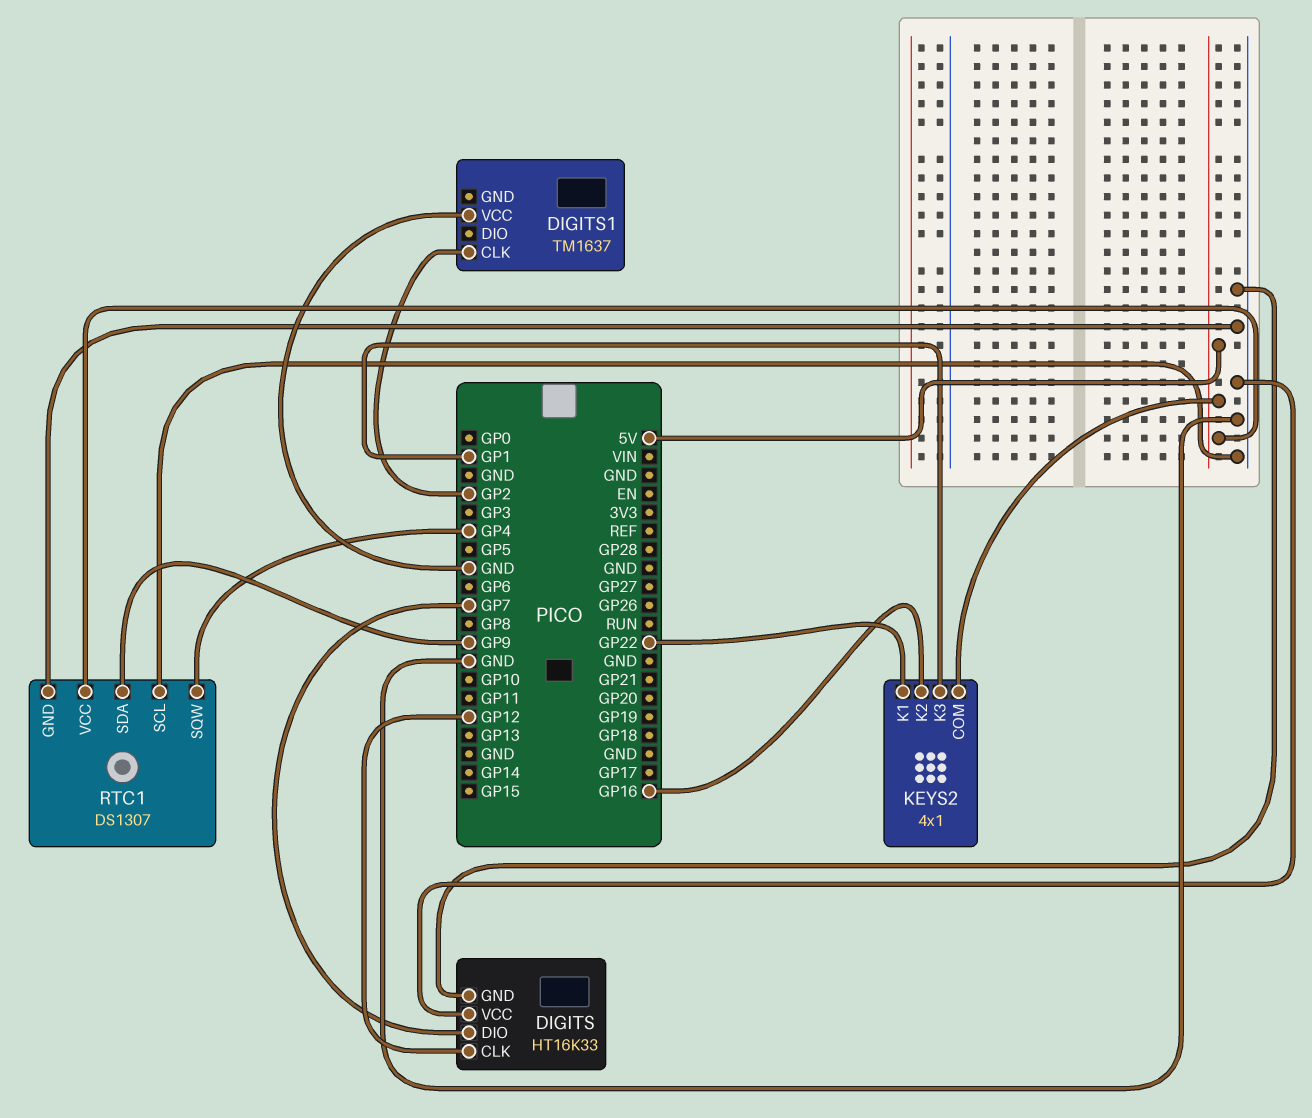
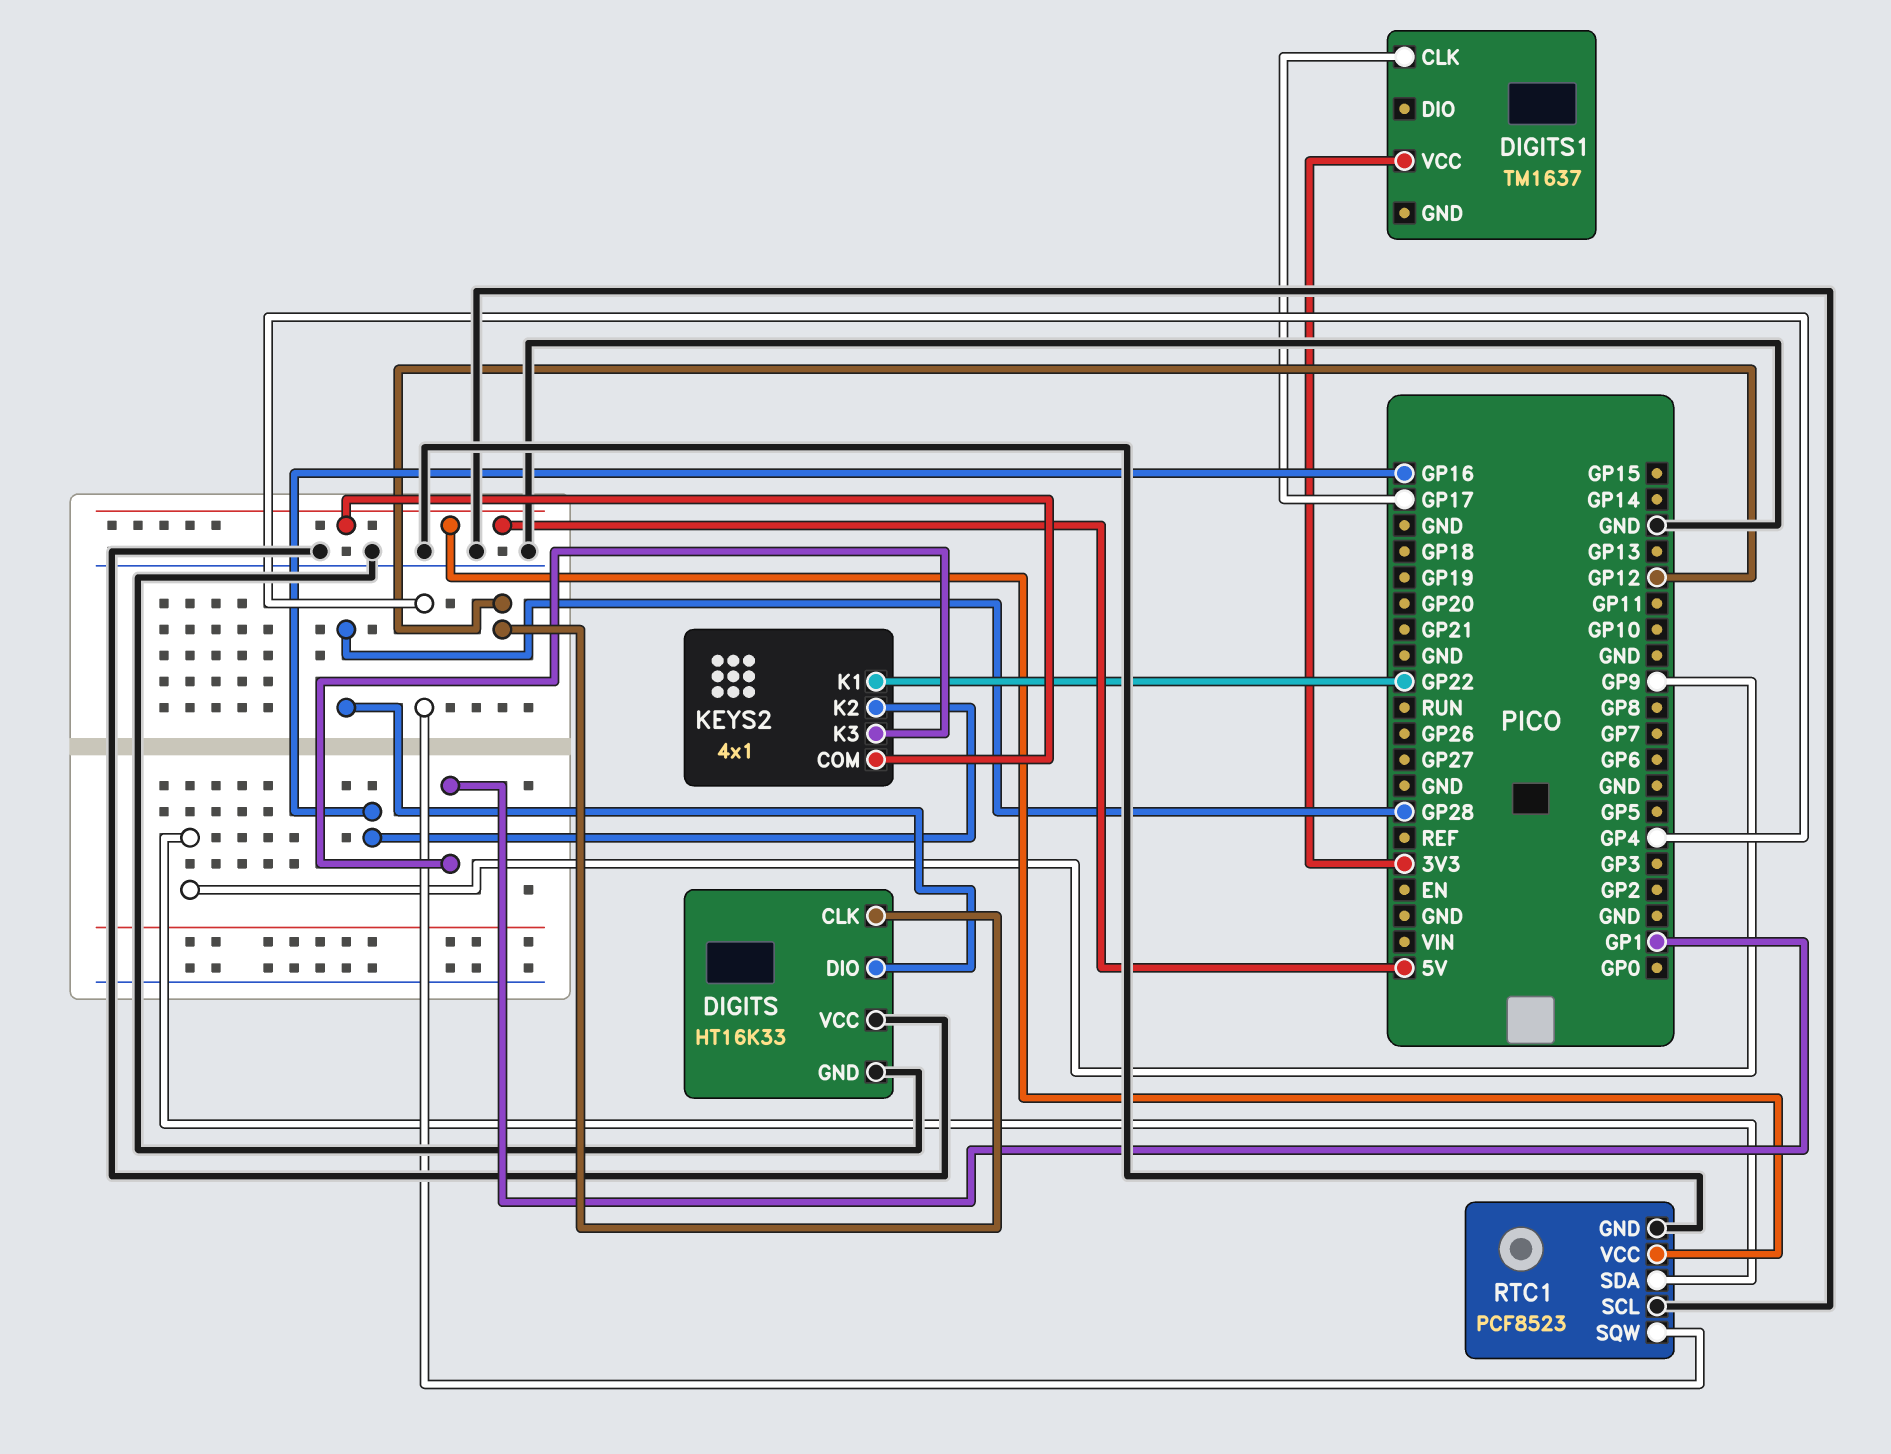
DIGITS pin DIO: GP7 -> GP28
DIGITS1 pin CLK: GP2 -> GP17
DIGITS1 pin VCC: GND -> 3V3
RTC1: DS1307 -> PCF8523

